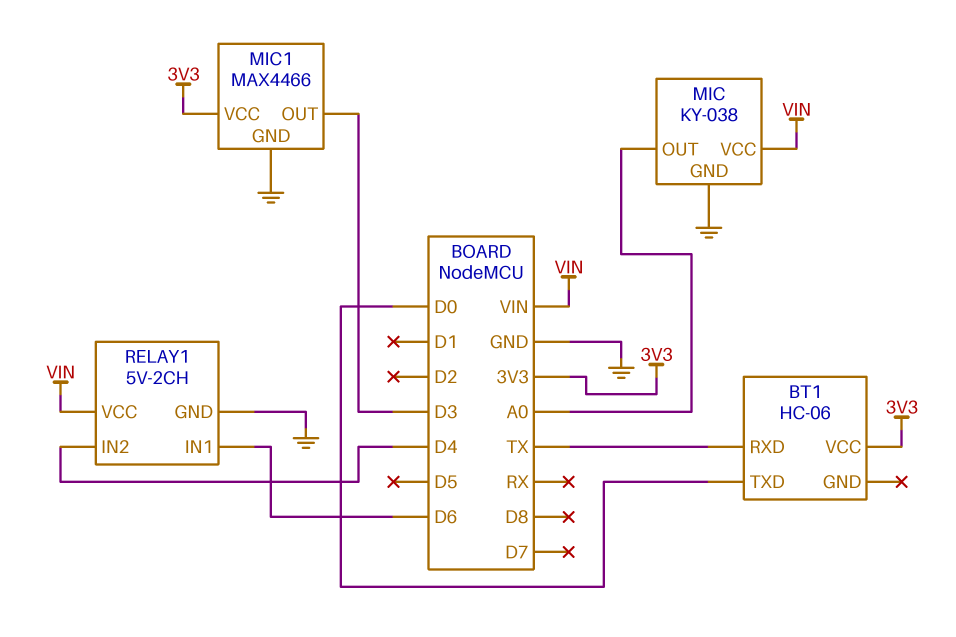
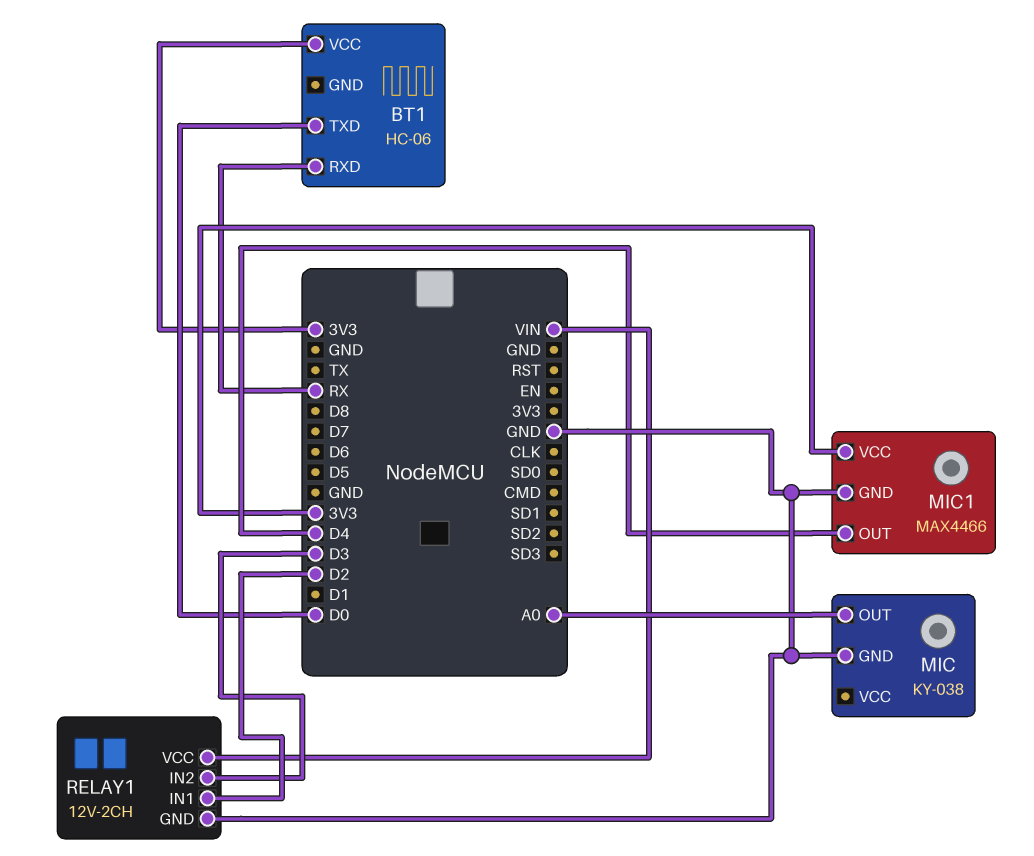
BT1 pin RXD: TX -> RX
MIC pin VCC: VIN -> none
MIC1 pin OUT: D3 -> D4
RELAY1: 5V-2CH -> 12V-2CH
RELAY1 pin IN1: D6 -> D2
RELAY1 pin IN2: D4 -> D3

